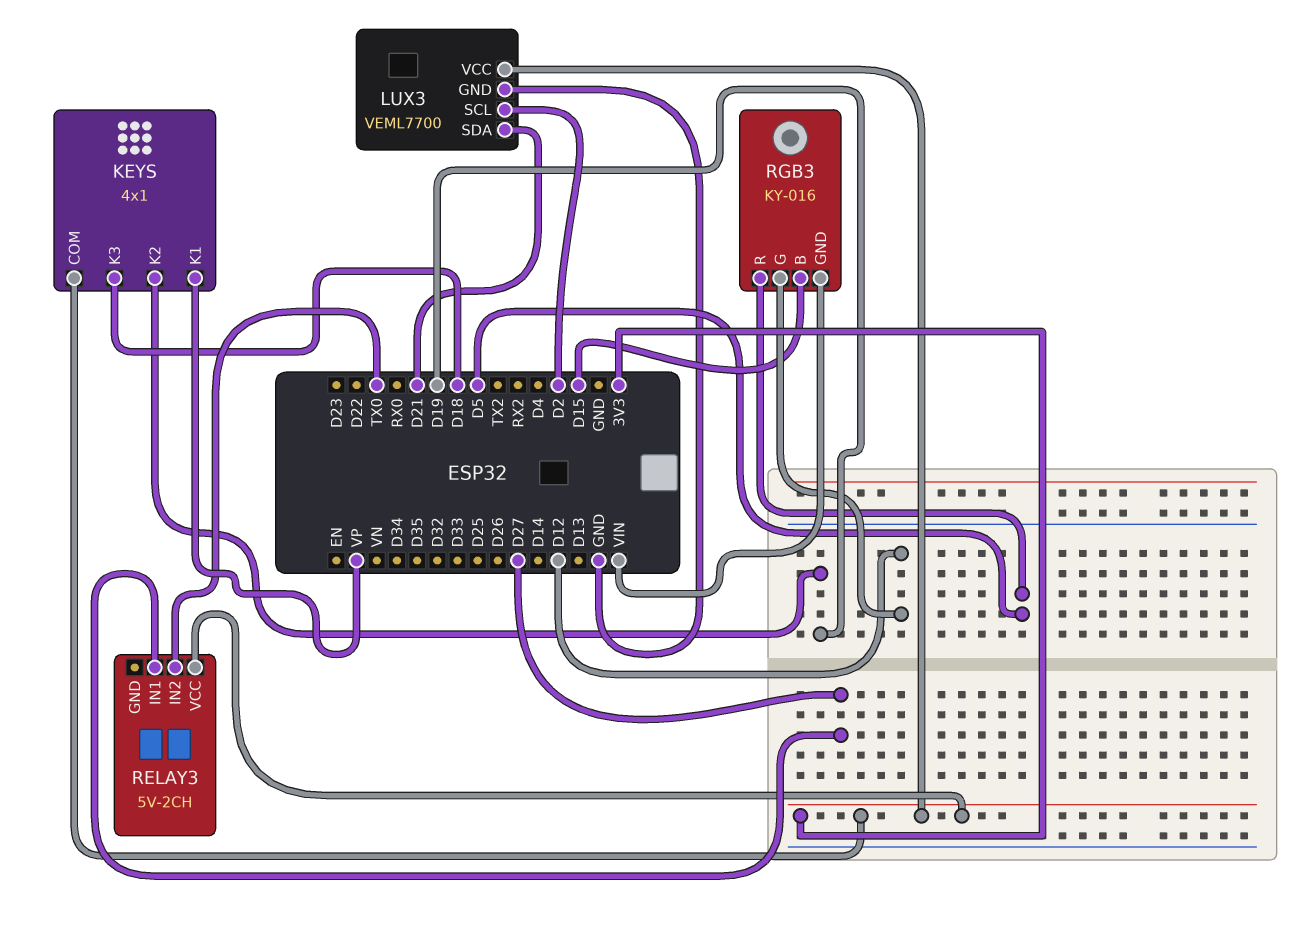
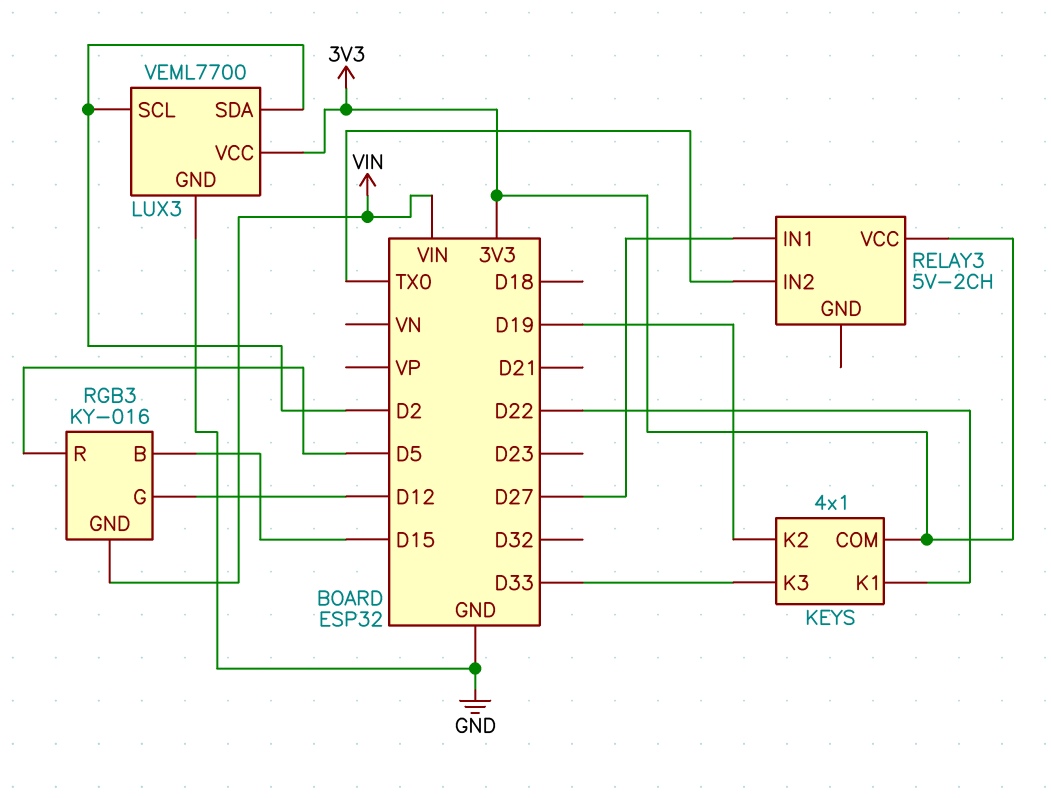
KEYS pin K1: VP -> D22
KEYS pin K3: D18 -> D33
LUX3 pin SDA: D21 -> D2

